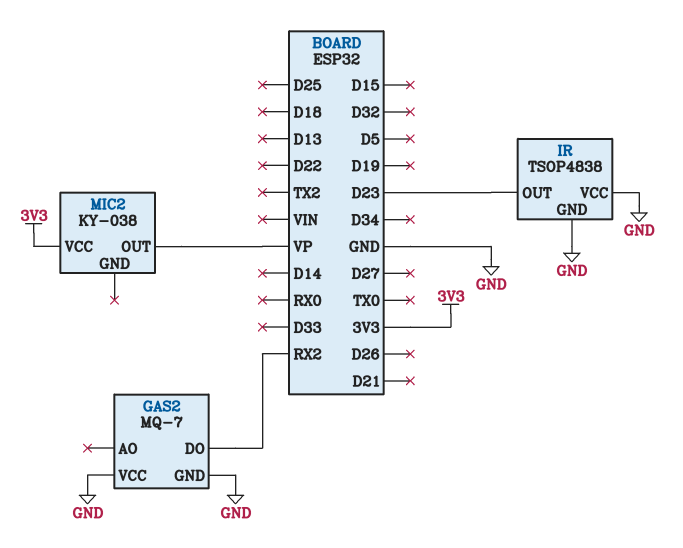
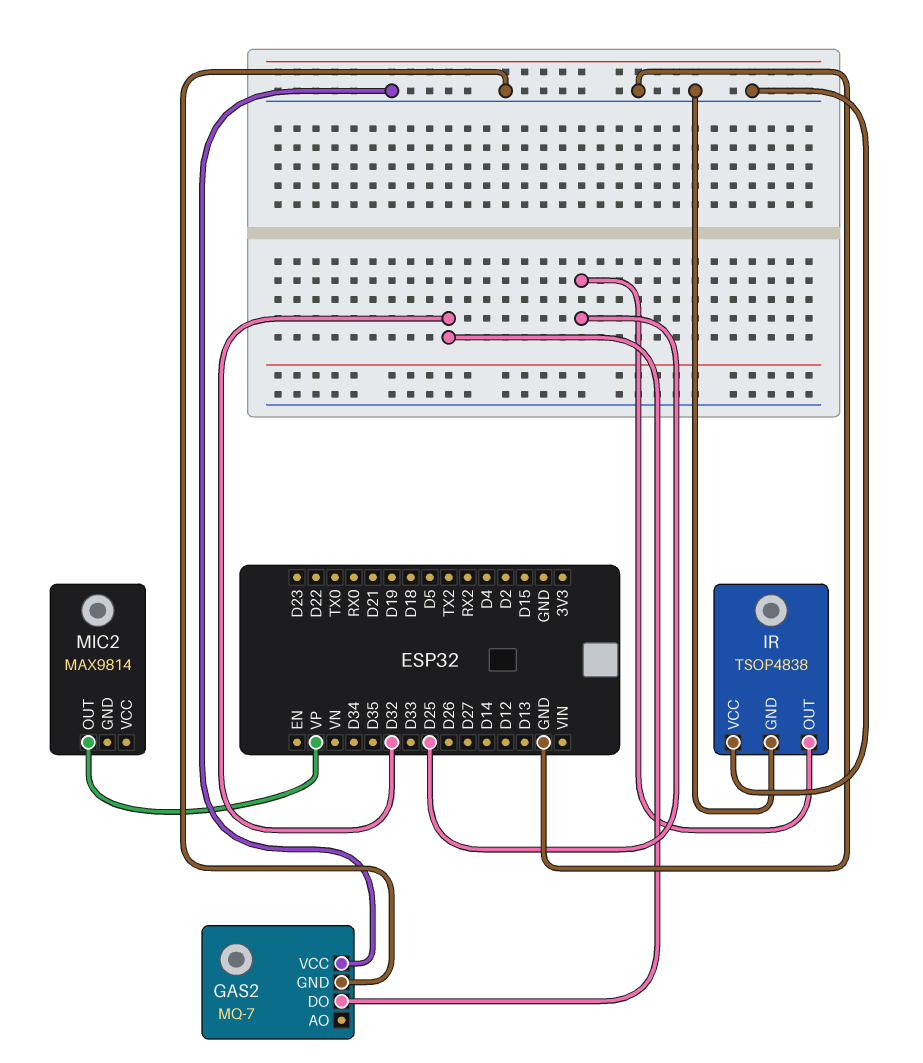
GAS2 pin DO: RX2 -> D32
IR pin OUT: D23 -> D25
MIC2: KY-038 -> MAX9814
MIC2 pin VCC: 3V3 -> none

